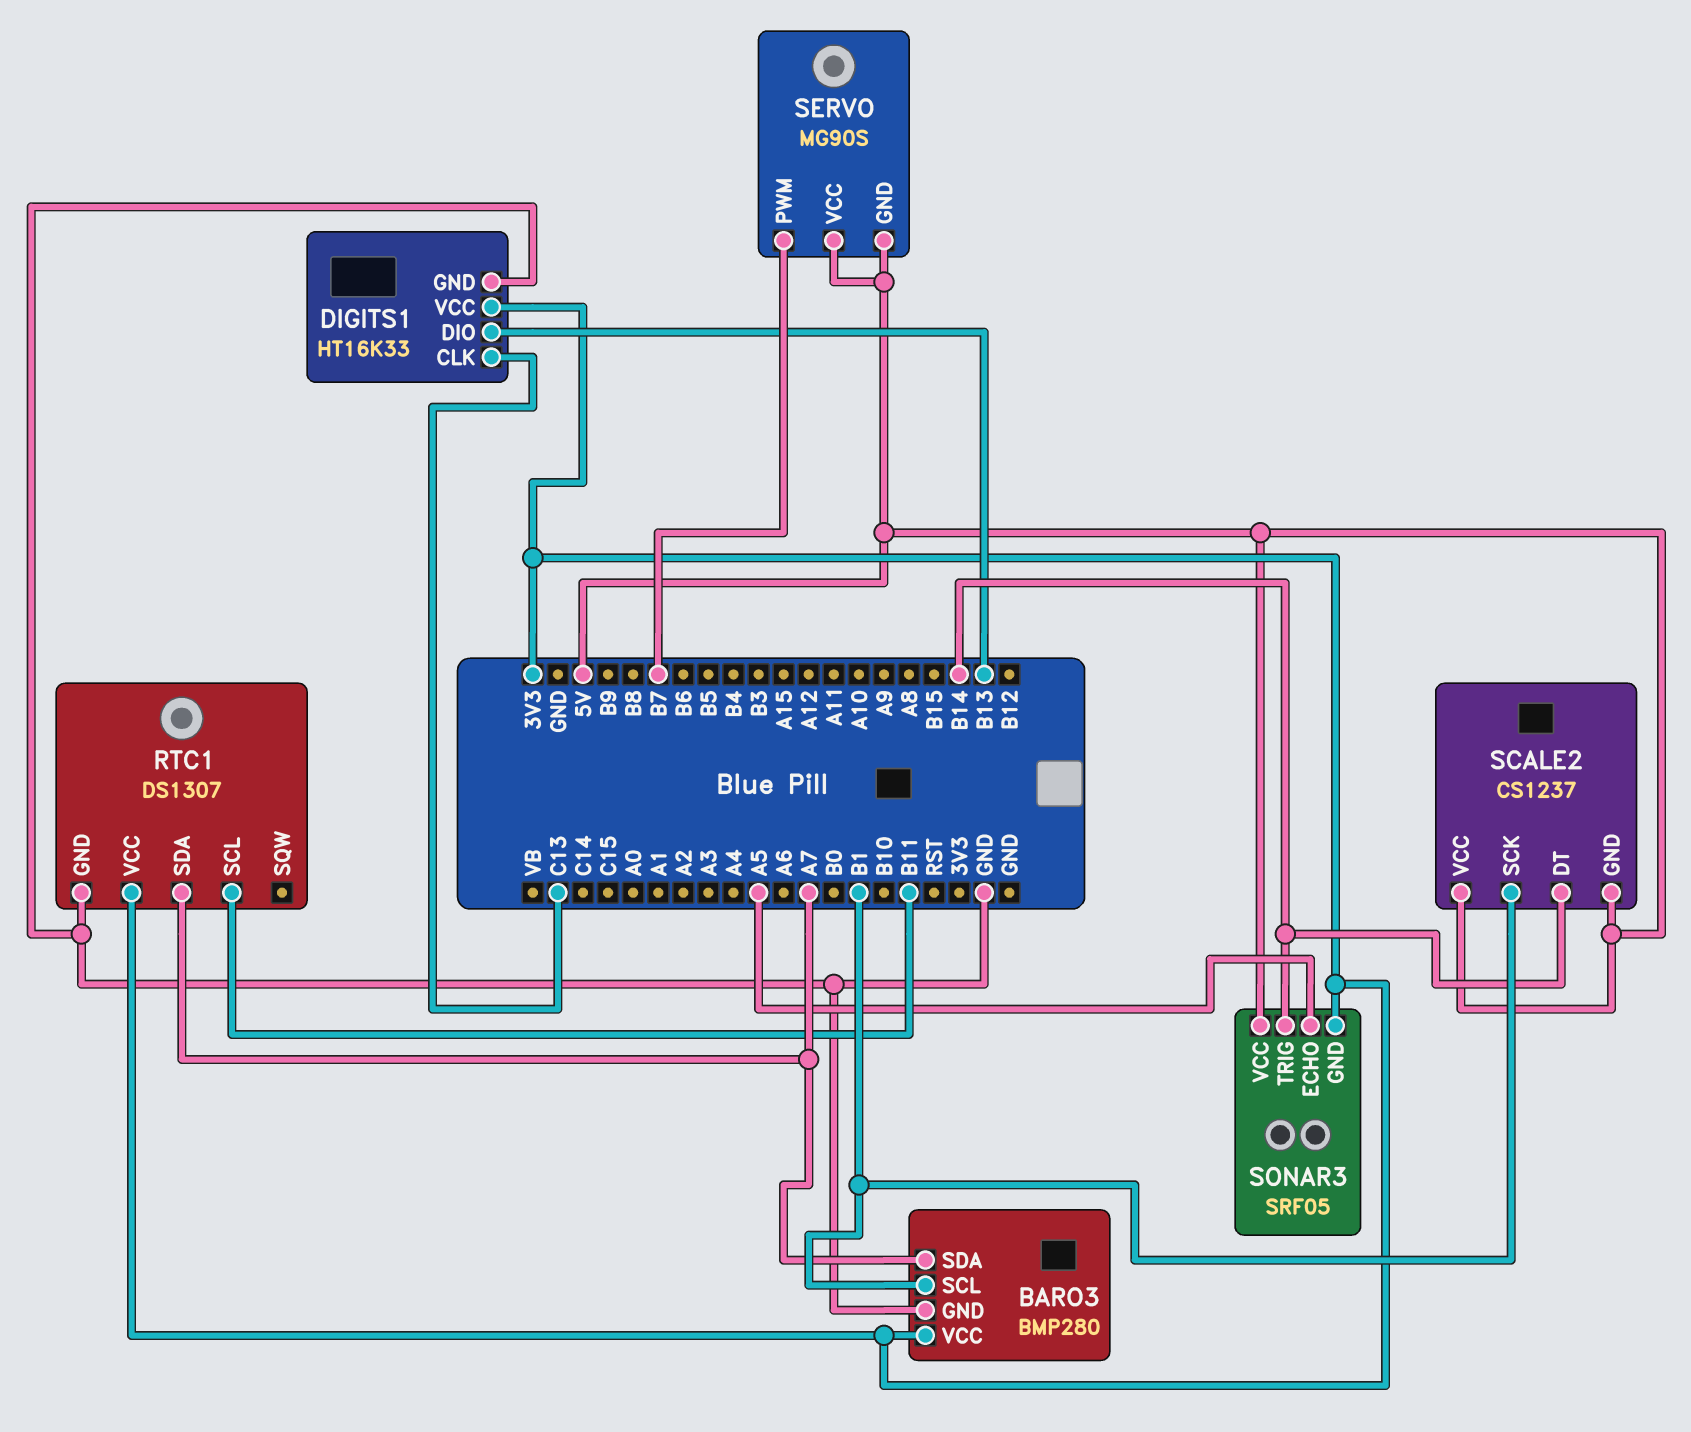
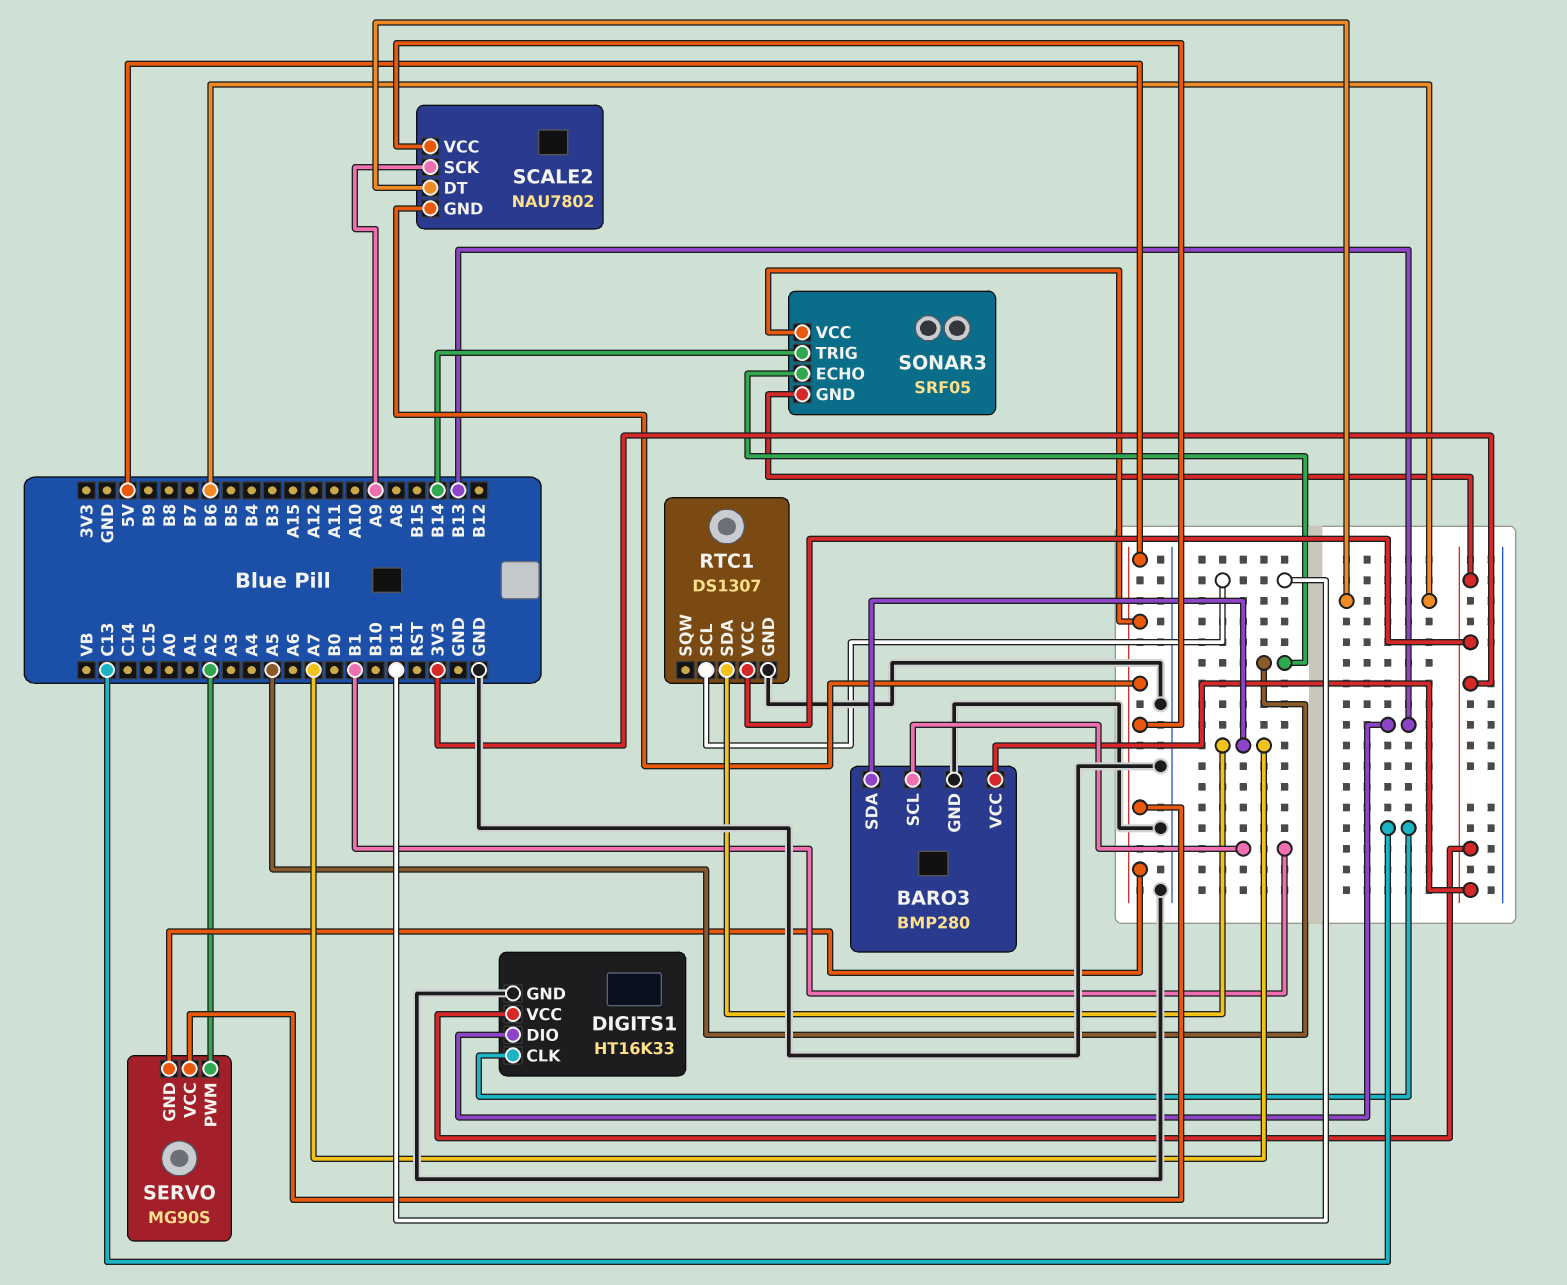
SCALE2: CS1237 -> NAU7802
SCALE2 pin DT: B14 -> B6
SCALE2 pin SCK: B1 -> A9
SERVO pin PWM: B7 -> A2

